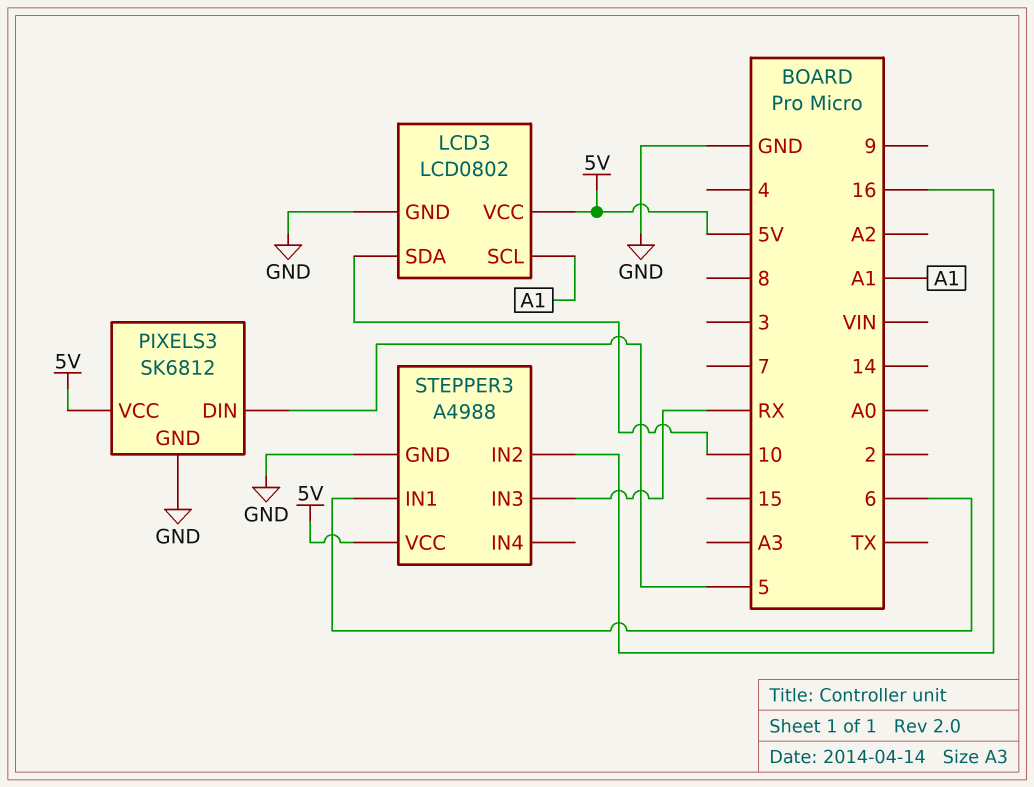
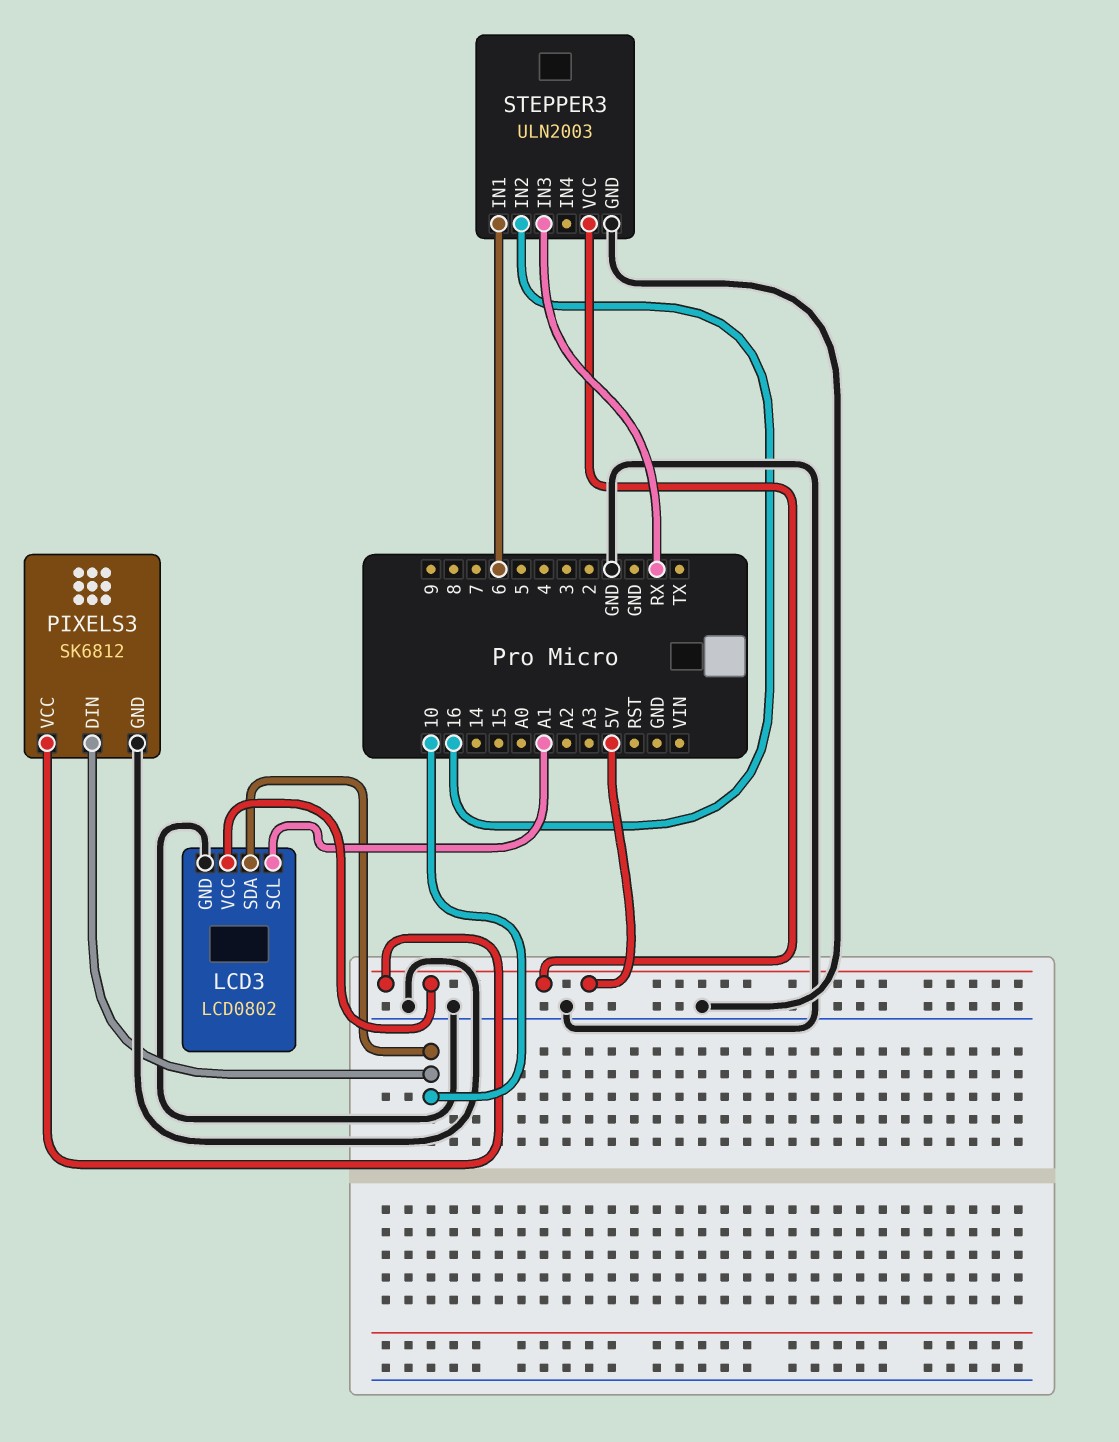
PIXELS3 pin DIN: 5 -> 10
STEPPER3: A4988 -> ULN2003

